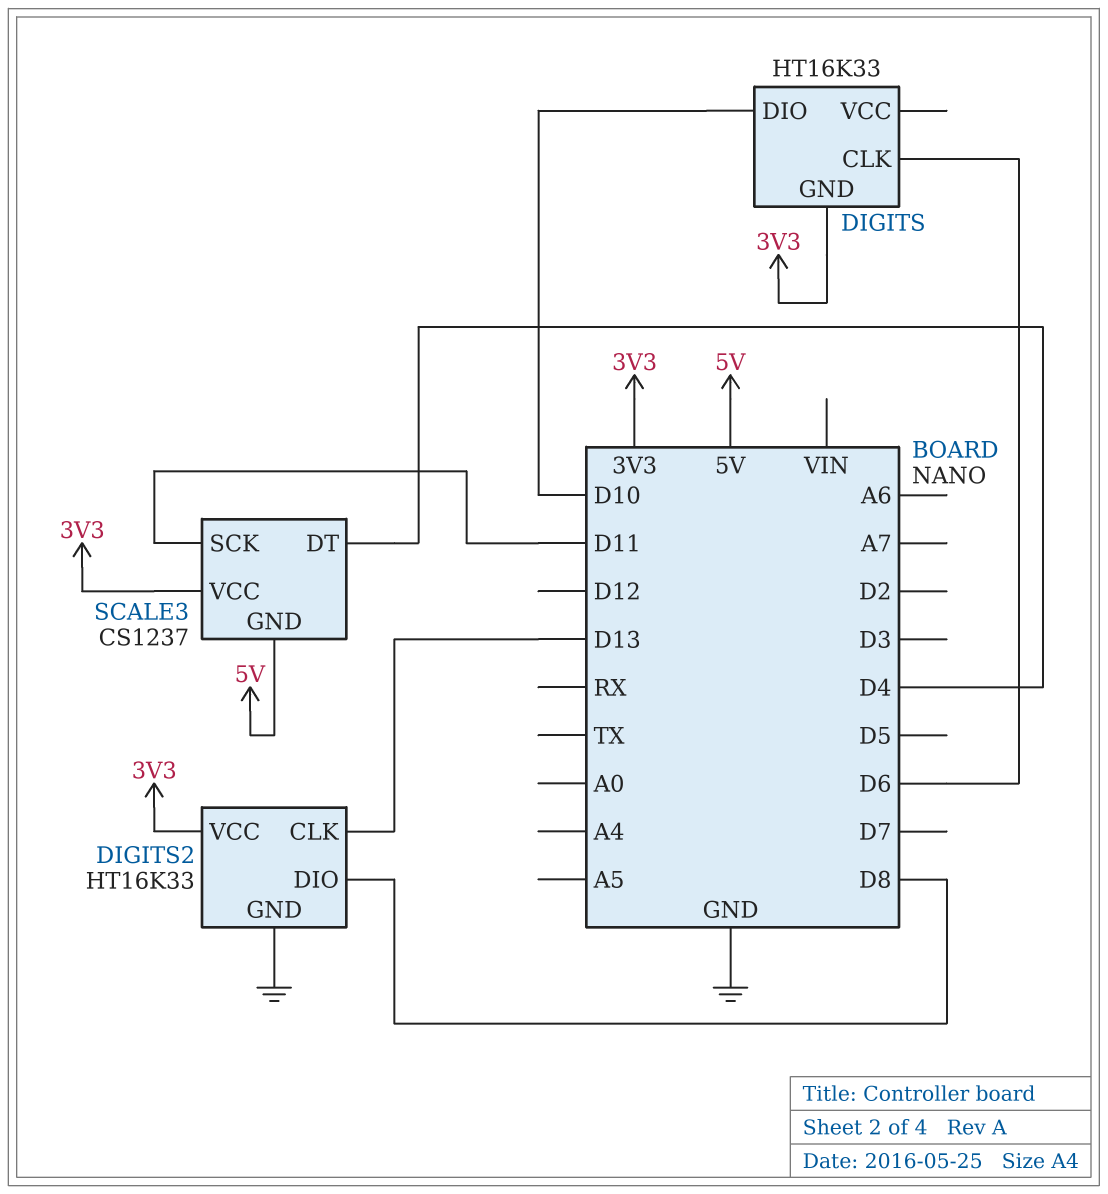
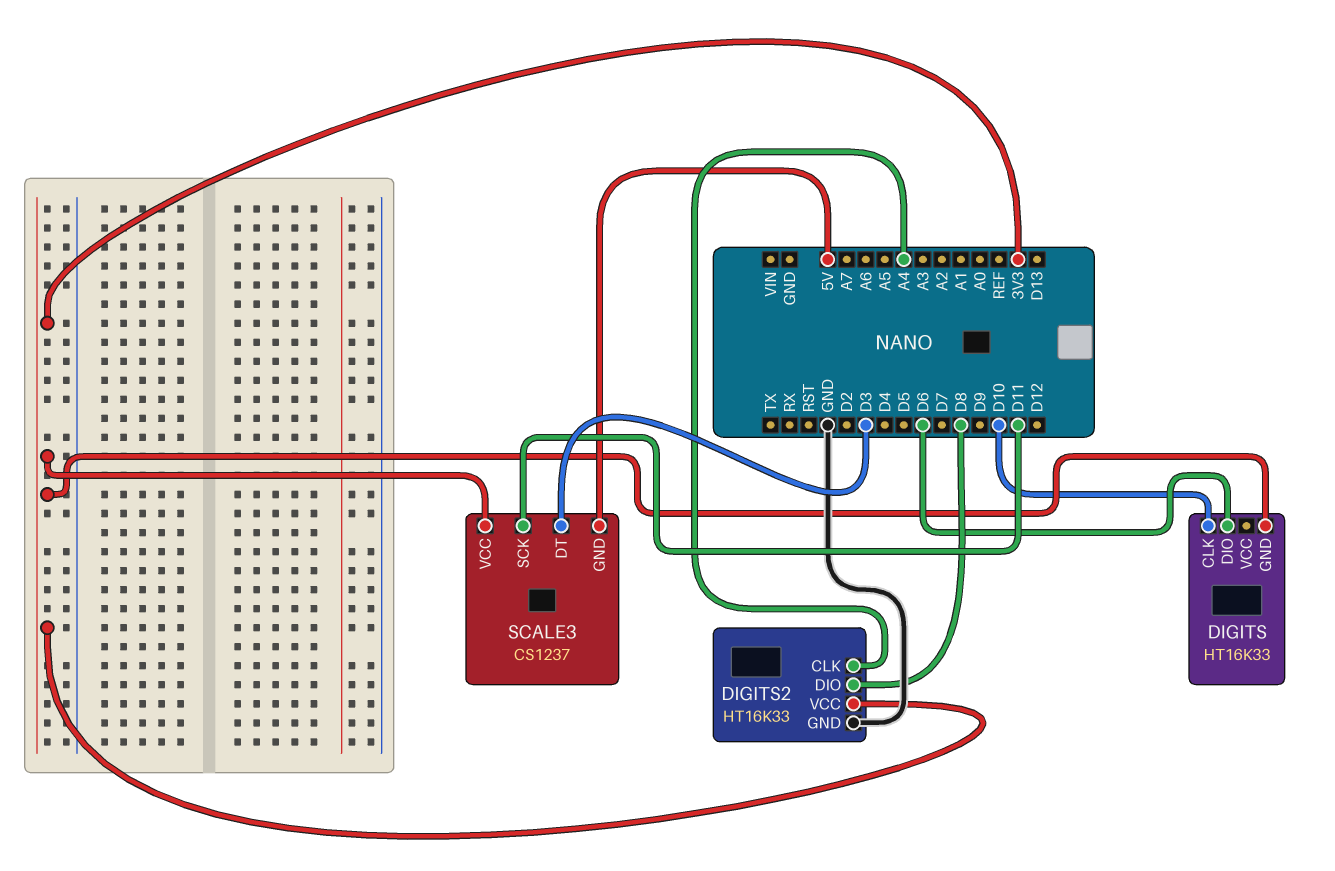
DIGITS pin CLK: D6 -> D10
DIGITS pin DIO: D10 -> D6
DIGITS2 pin CLK: D13 -> A4
SCALE3 pin DT: D4 -> D3

